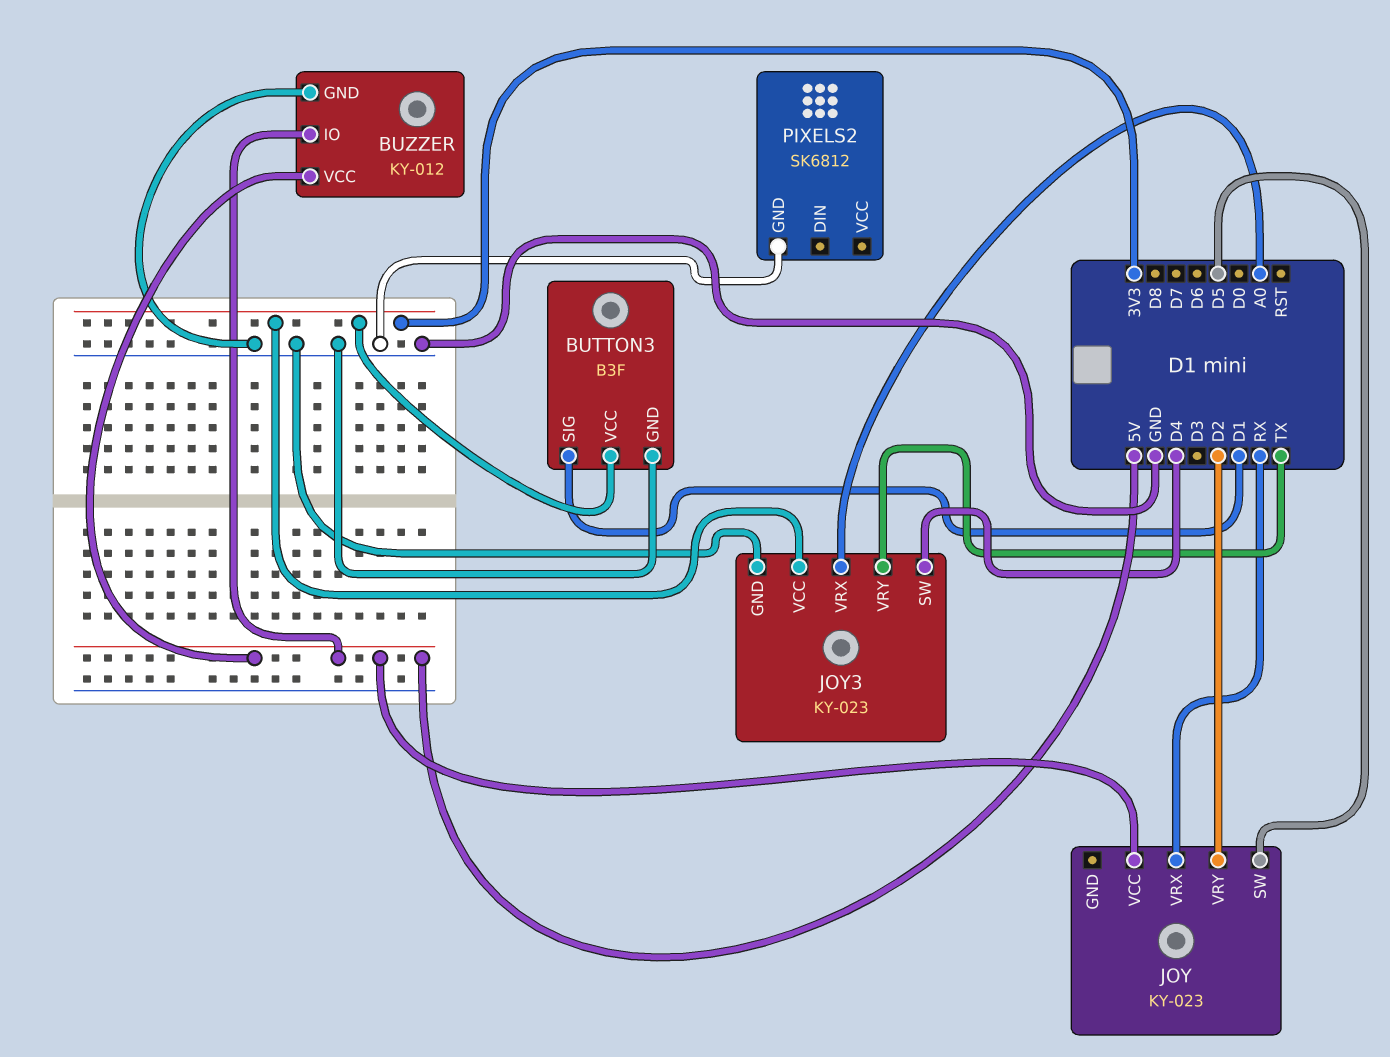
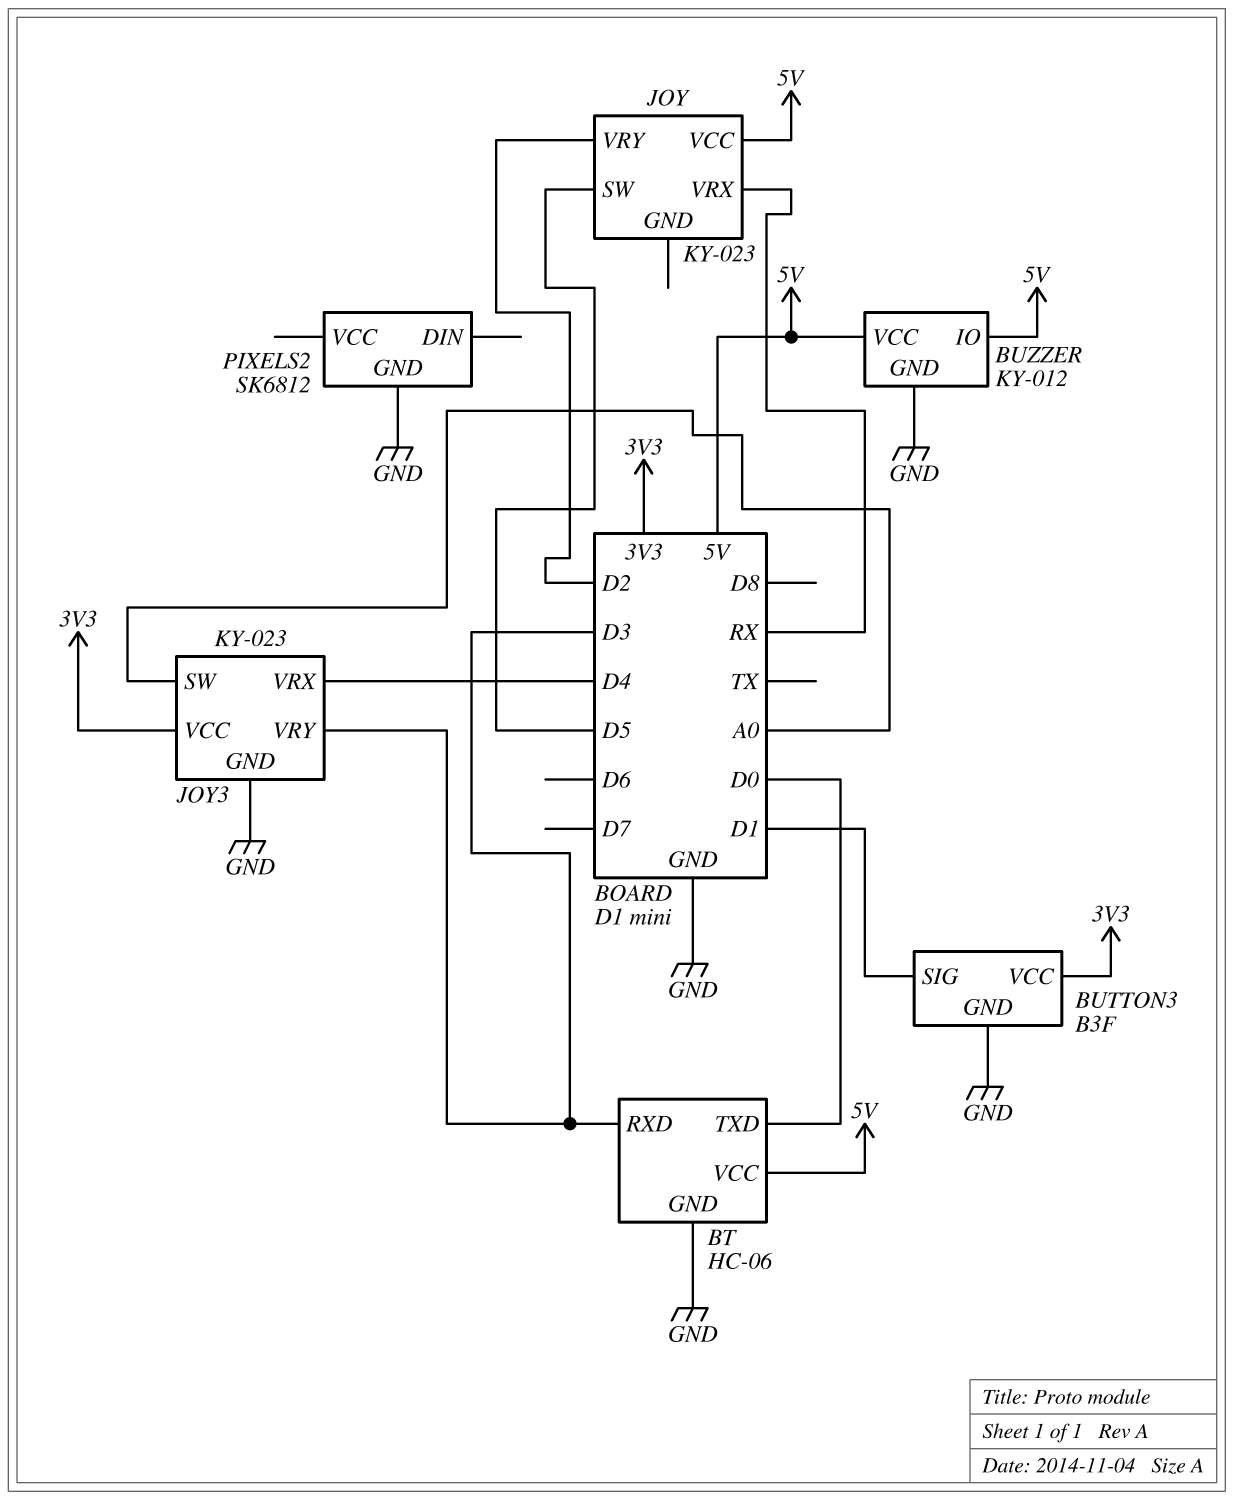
BT: none -> HC-06
BT pin GND: none -> GND
BT pin RXD: none -> D3
BT pin TXD: none -> D0
BT pin VCC: none -> 5V
JOY3 pin SW: D4 -> A0
JOY3 pin VRX: A0 -> D4
JOY3 pin VRY: TX -> D3

